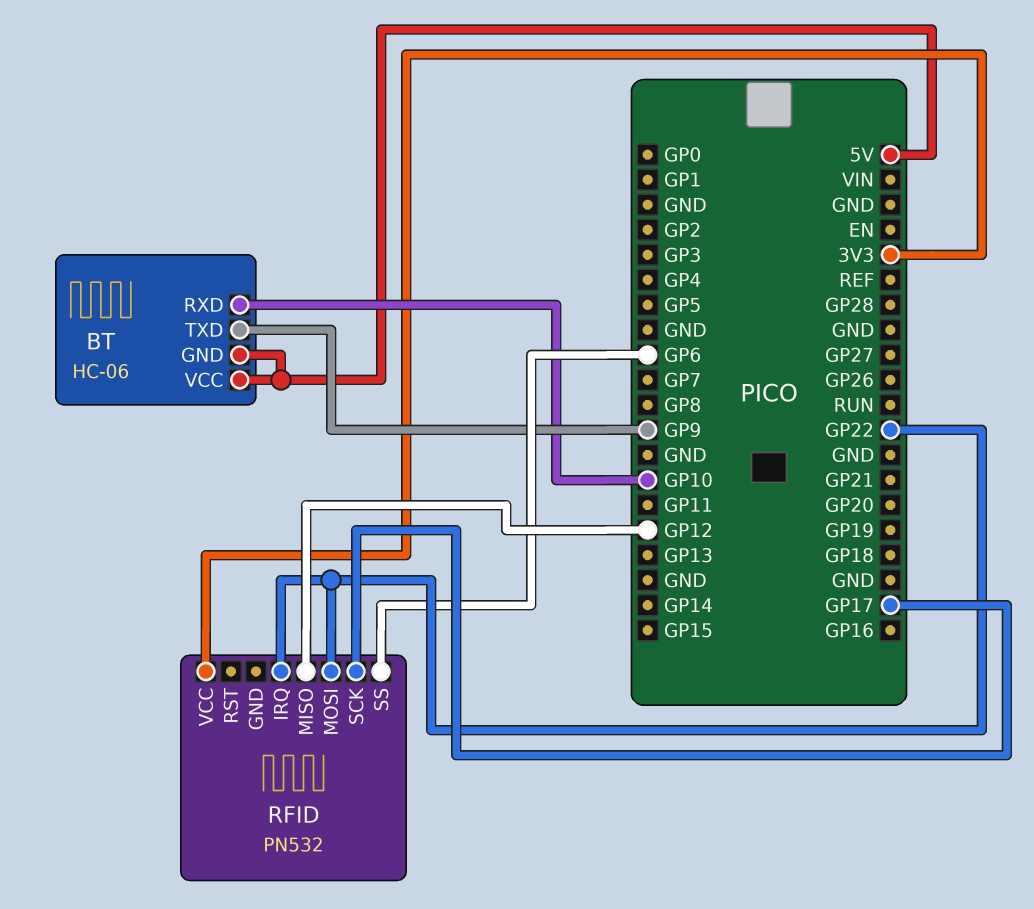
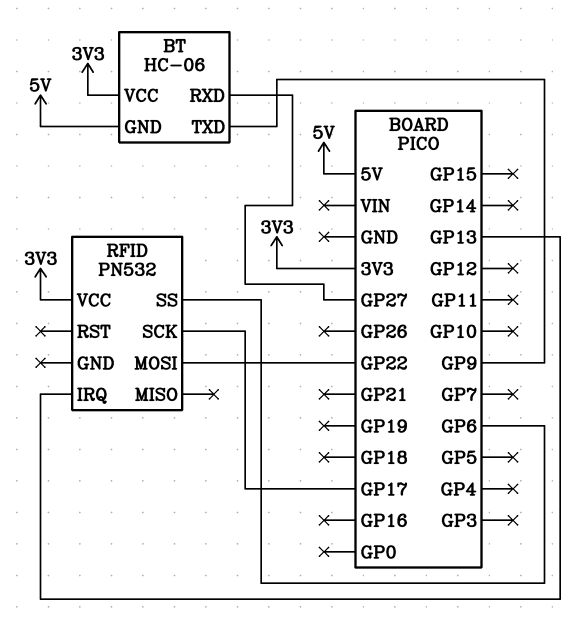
BT pin RXD: GP10 -> GP27
BT pin VCC: 5V -> 3V3
RFID pin IRQ: GP22 -> GP13
RFID pin MISO: GP12 -> none

